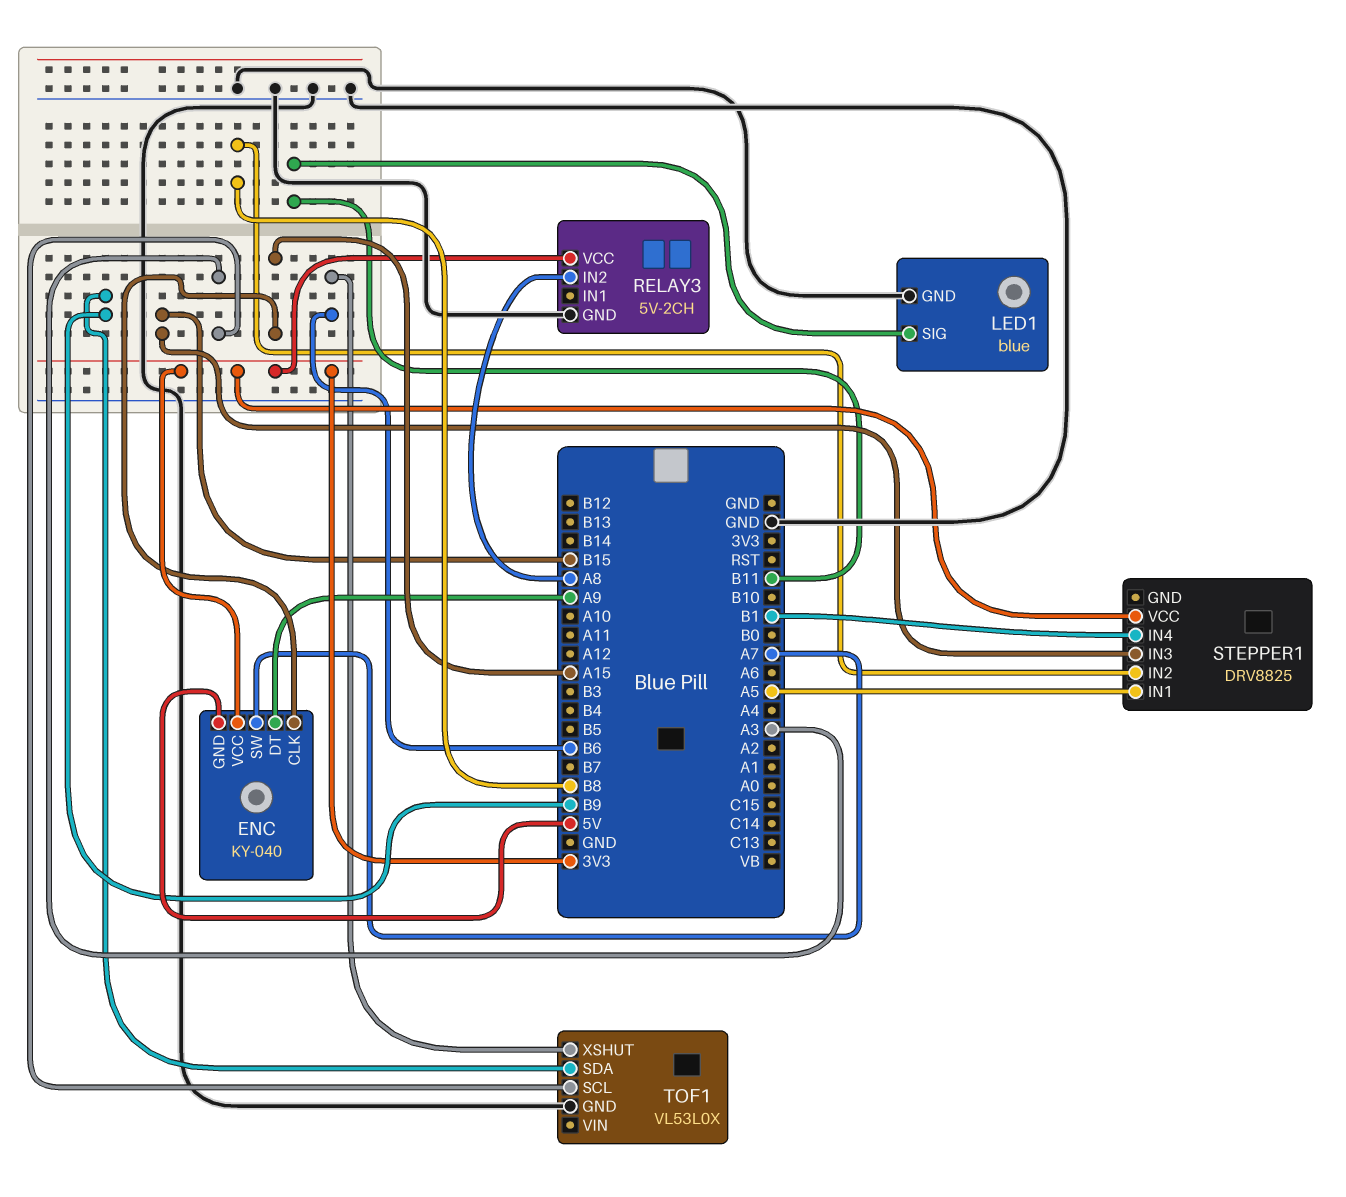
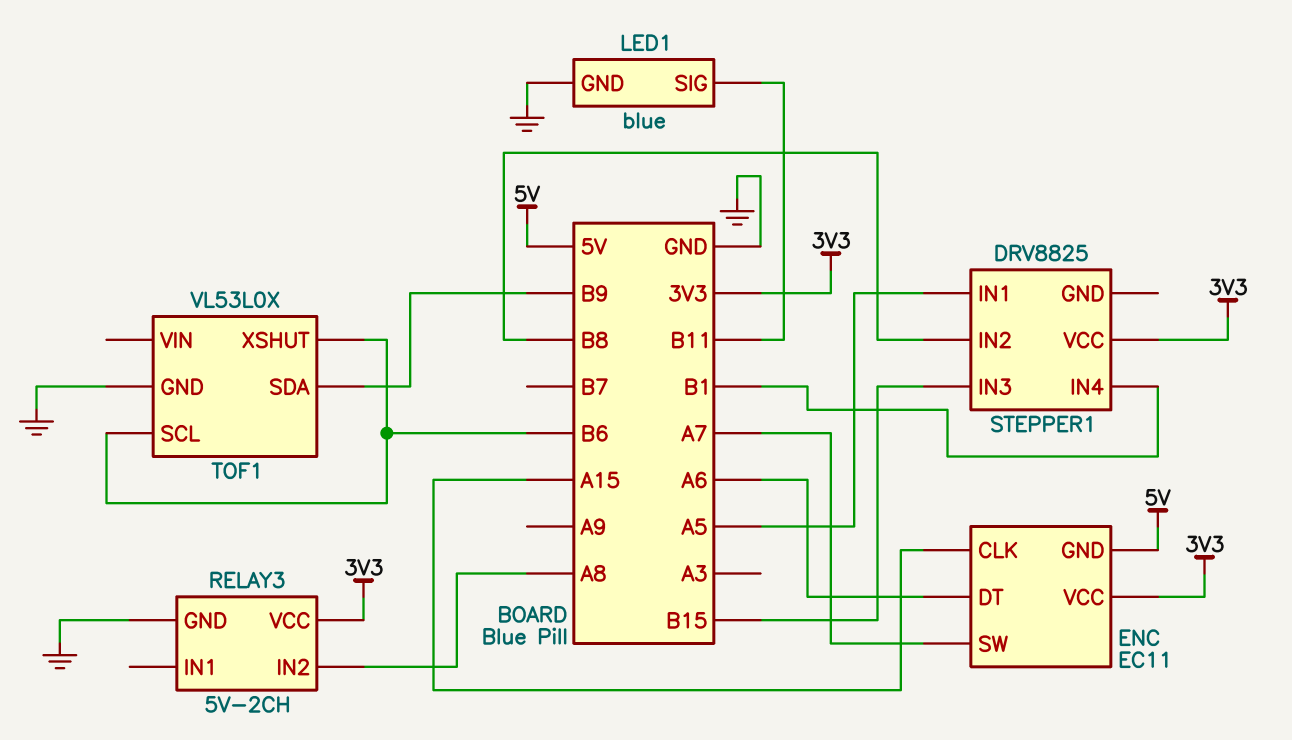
ENC: KY-040 -> EC11
ENC pin DT: A9 -> A6
TOF1 pin SCL: A3 -> B6

